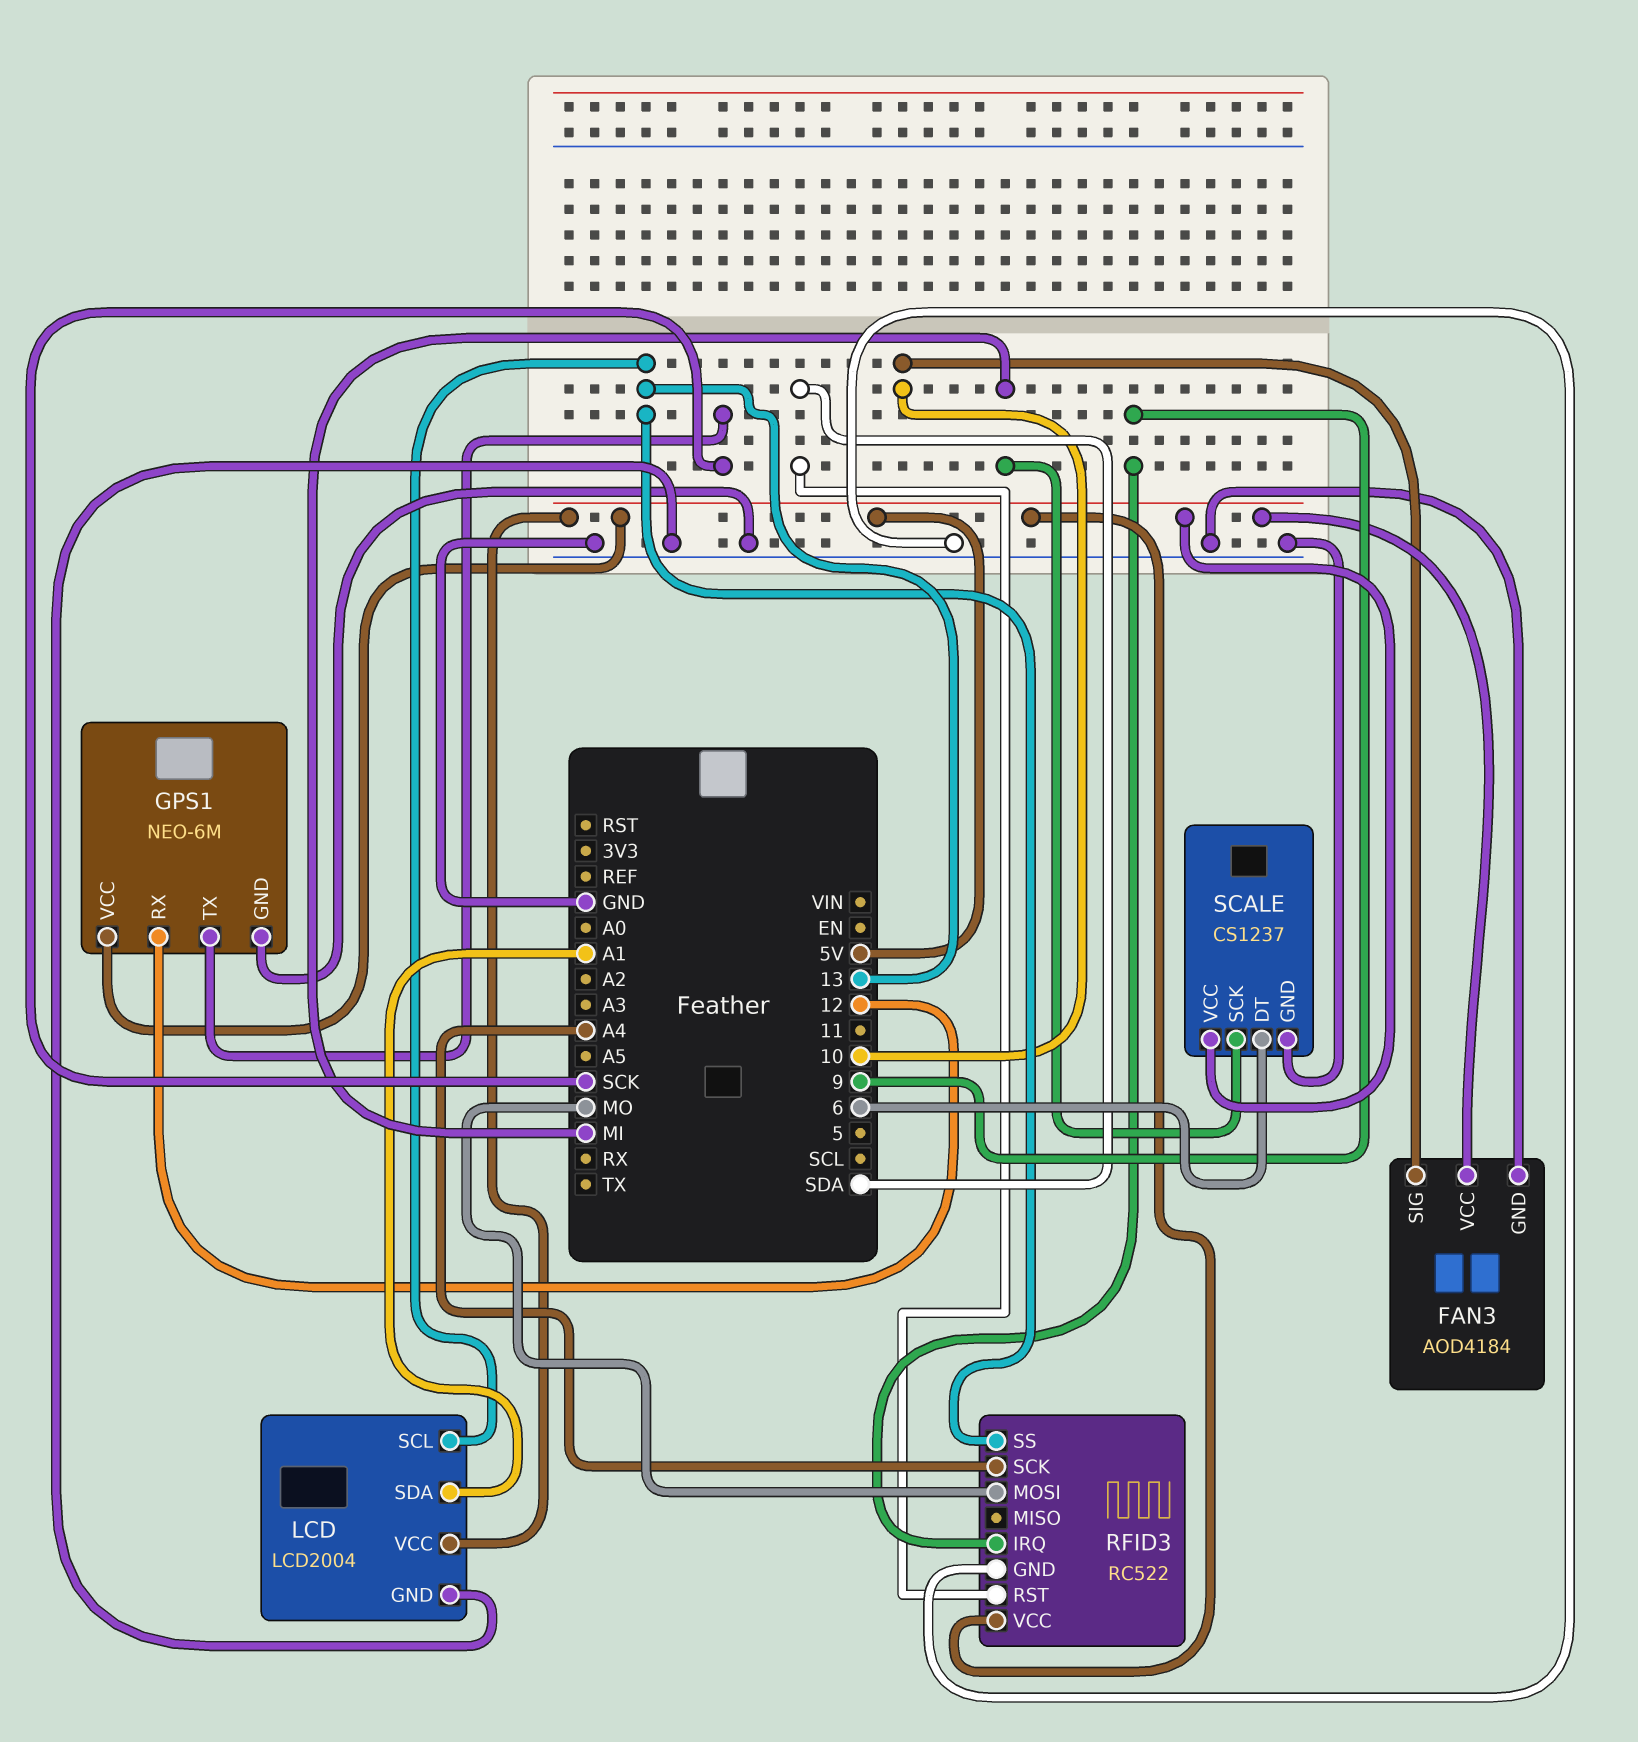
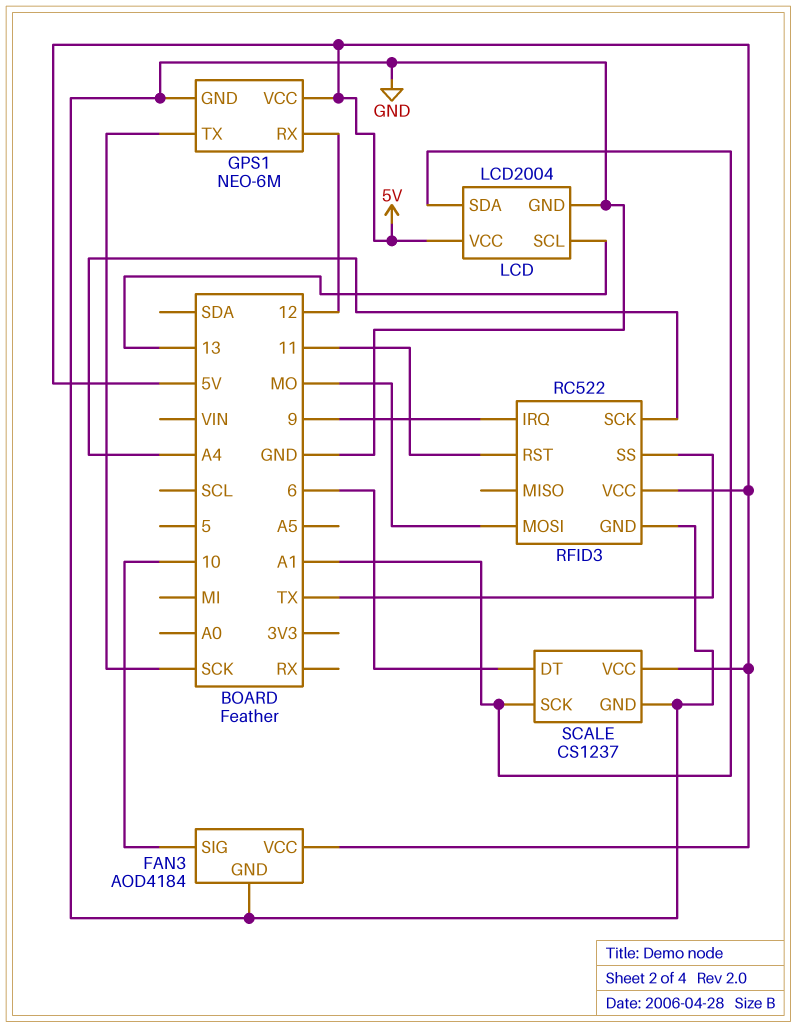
RFID3 pin RST: SDA -> 11
RFID3 pin SS: 13 -> TX
SCALE pin SCK: MI -> A1

